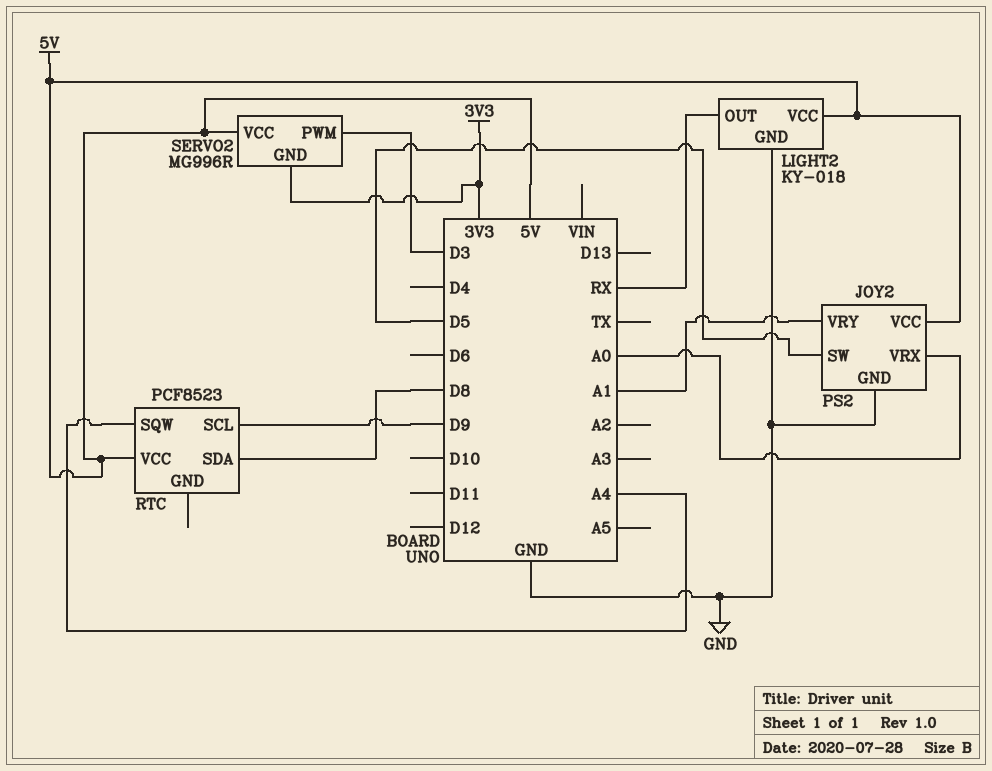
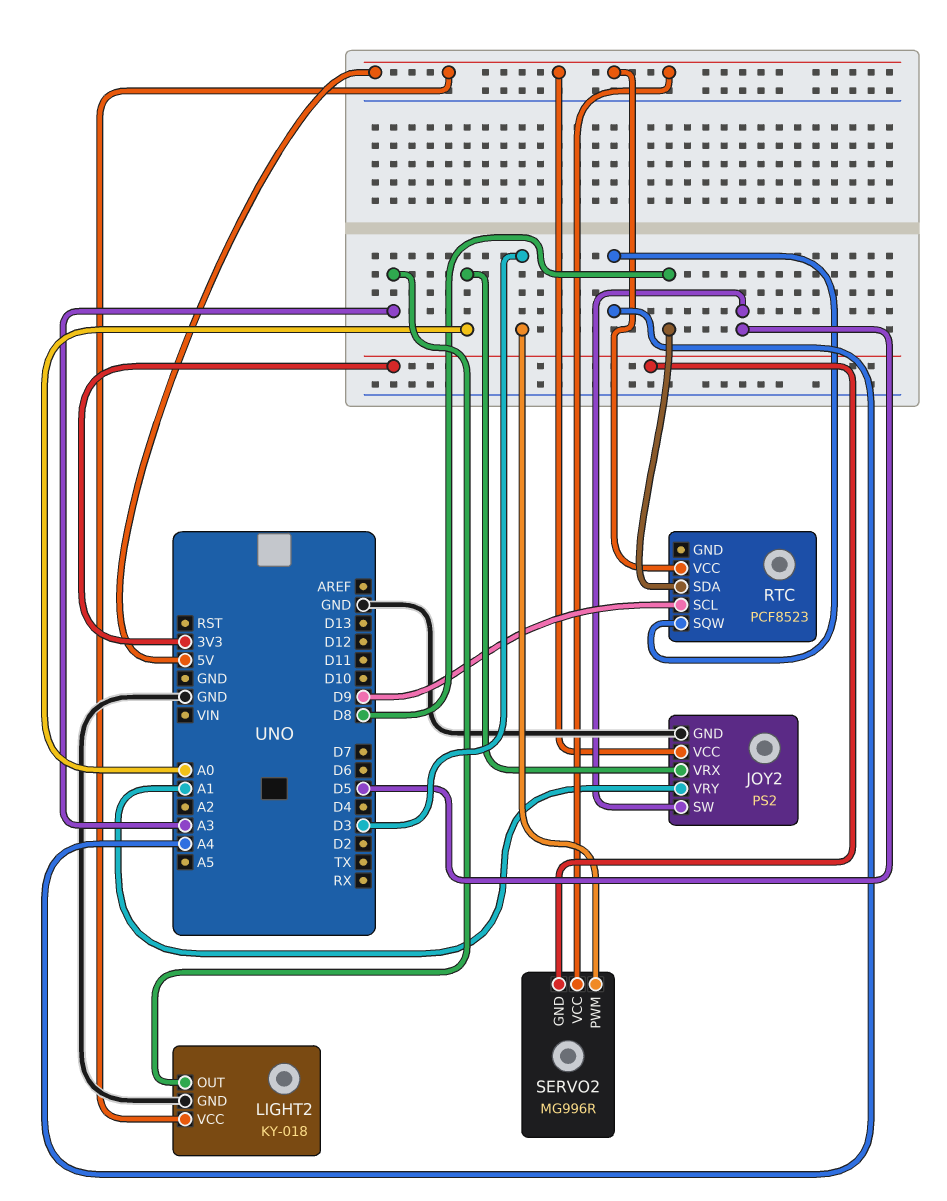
LIGHT2 pin OUT: RX -> A3

